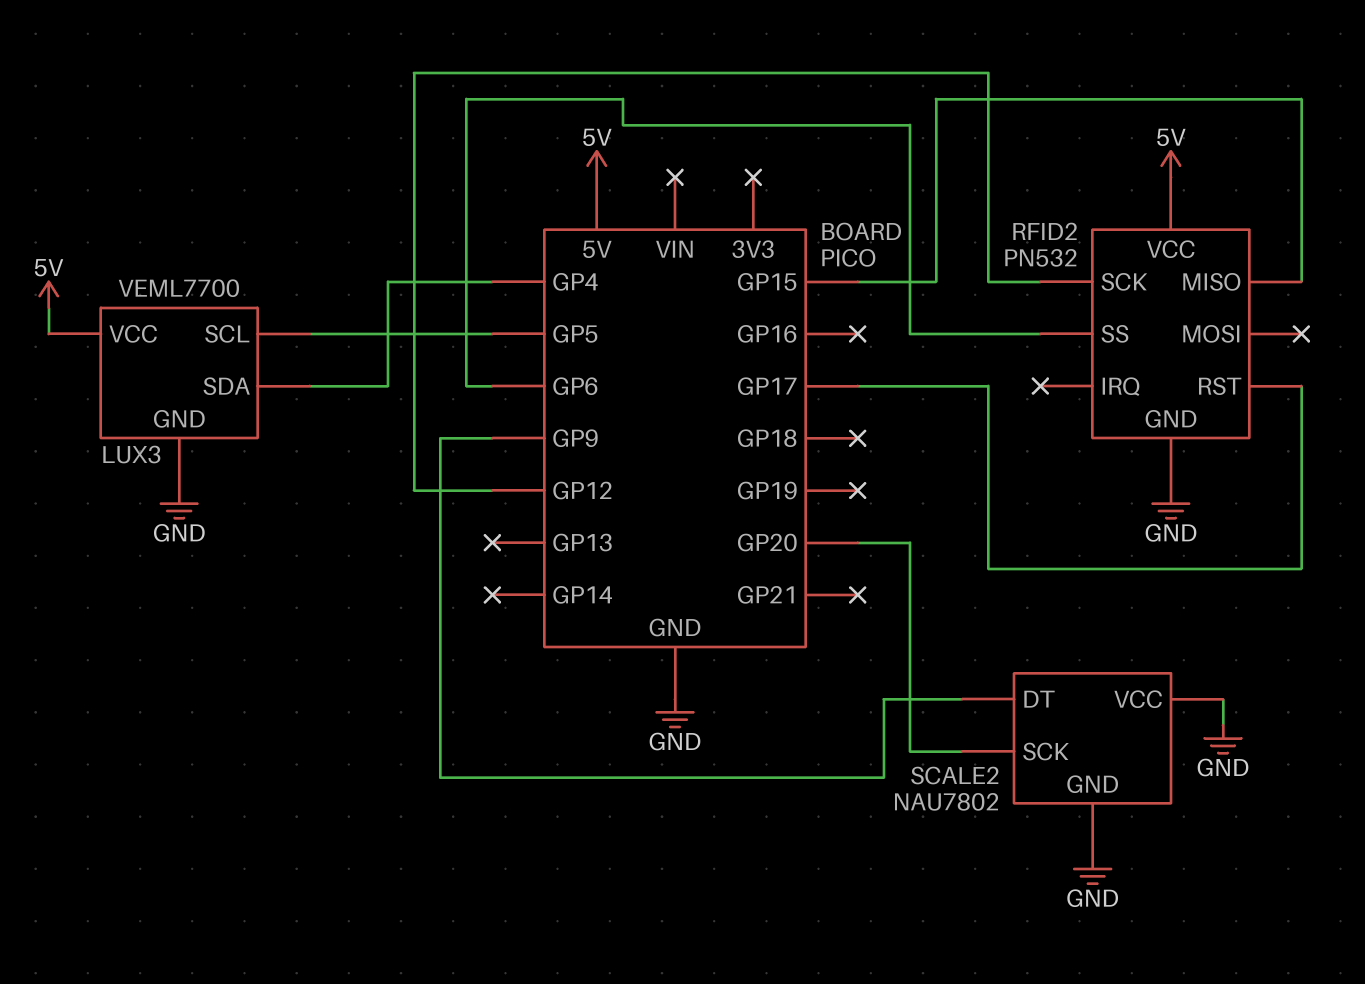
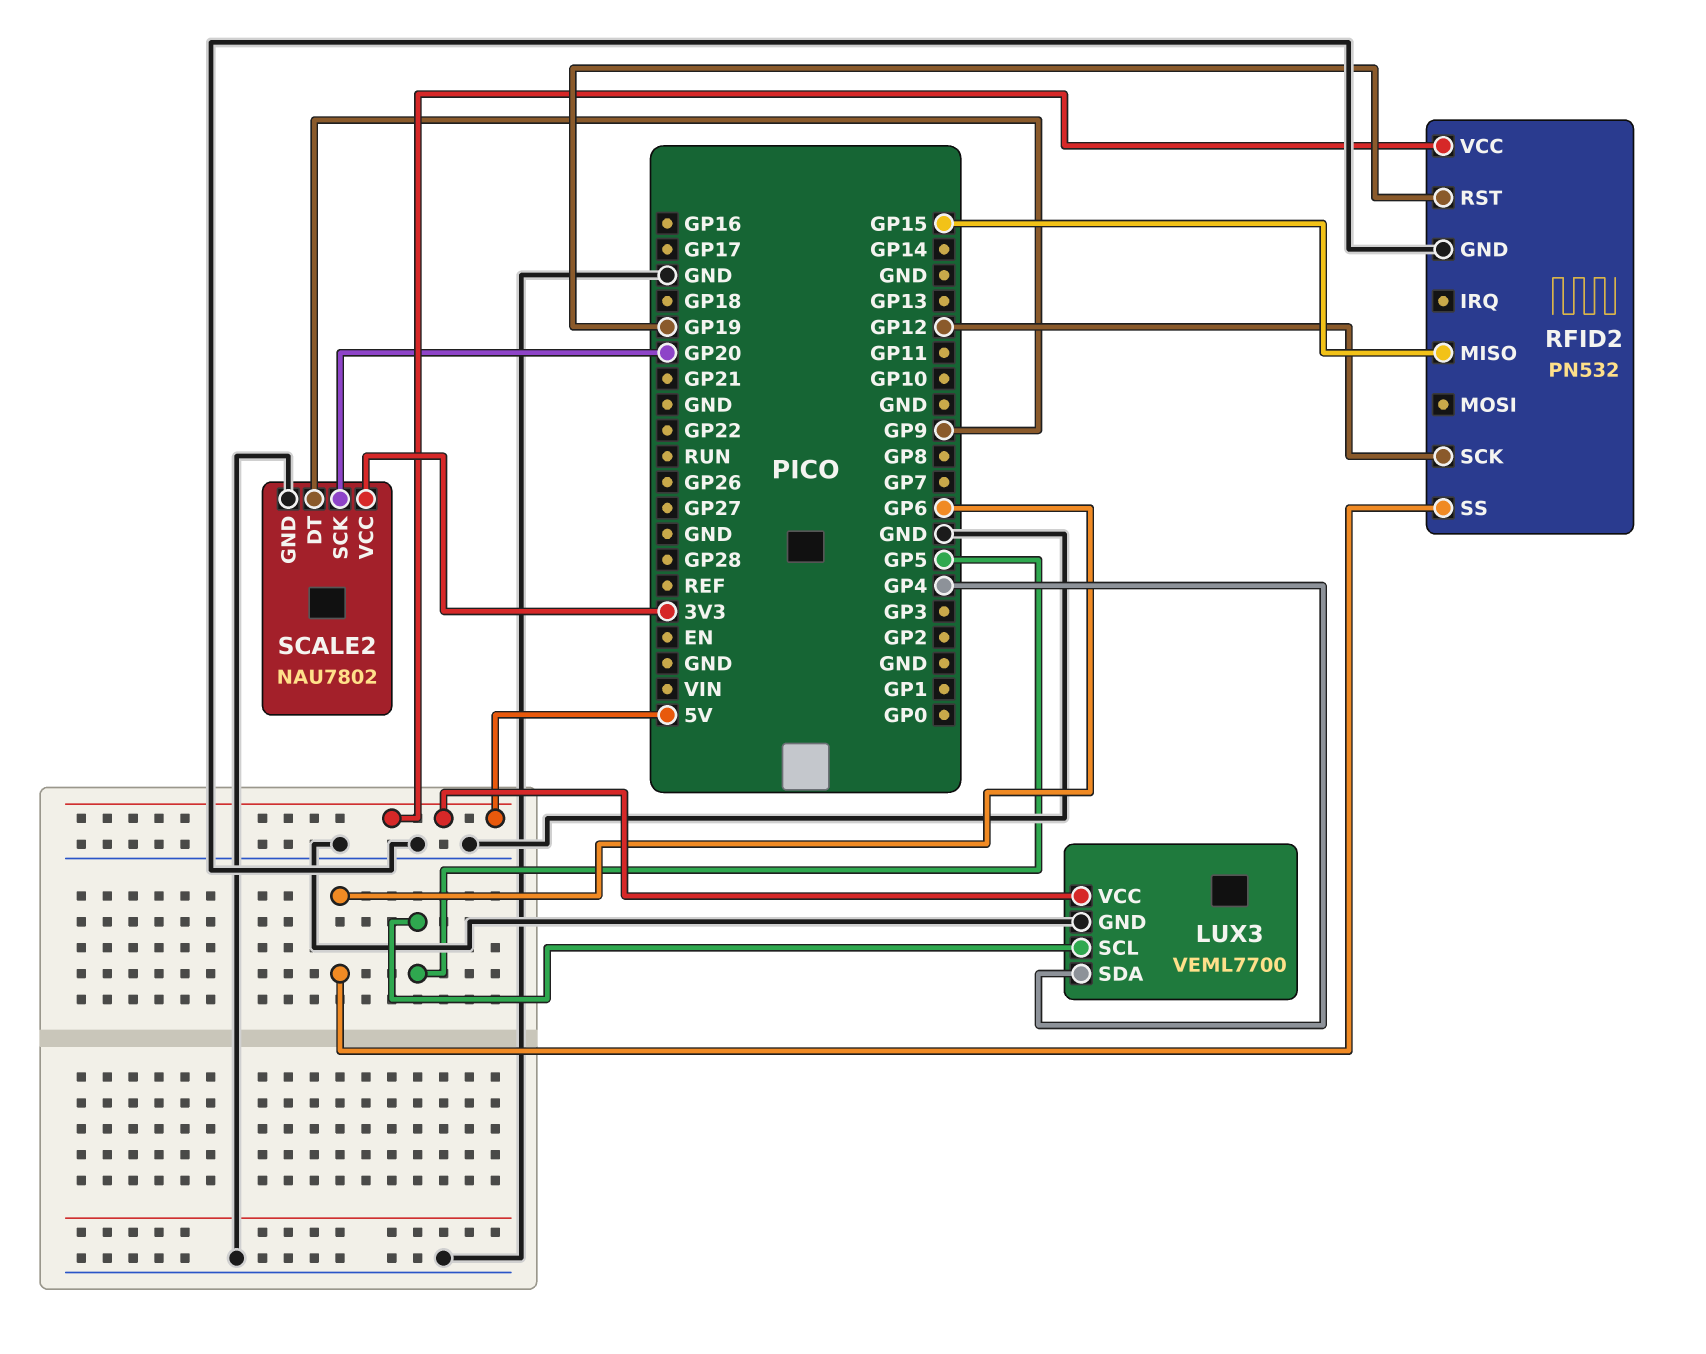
RFID2 pin RST: GP17 -> GP19
SCALE2 pin VCC: GND -> 3V3

